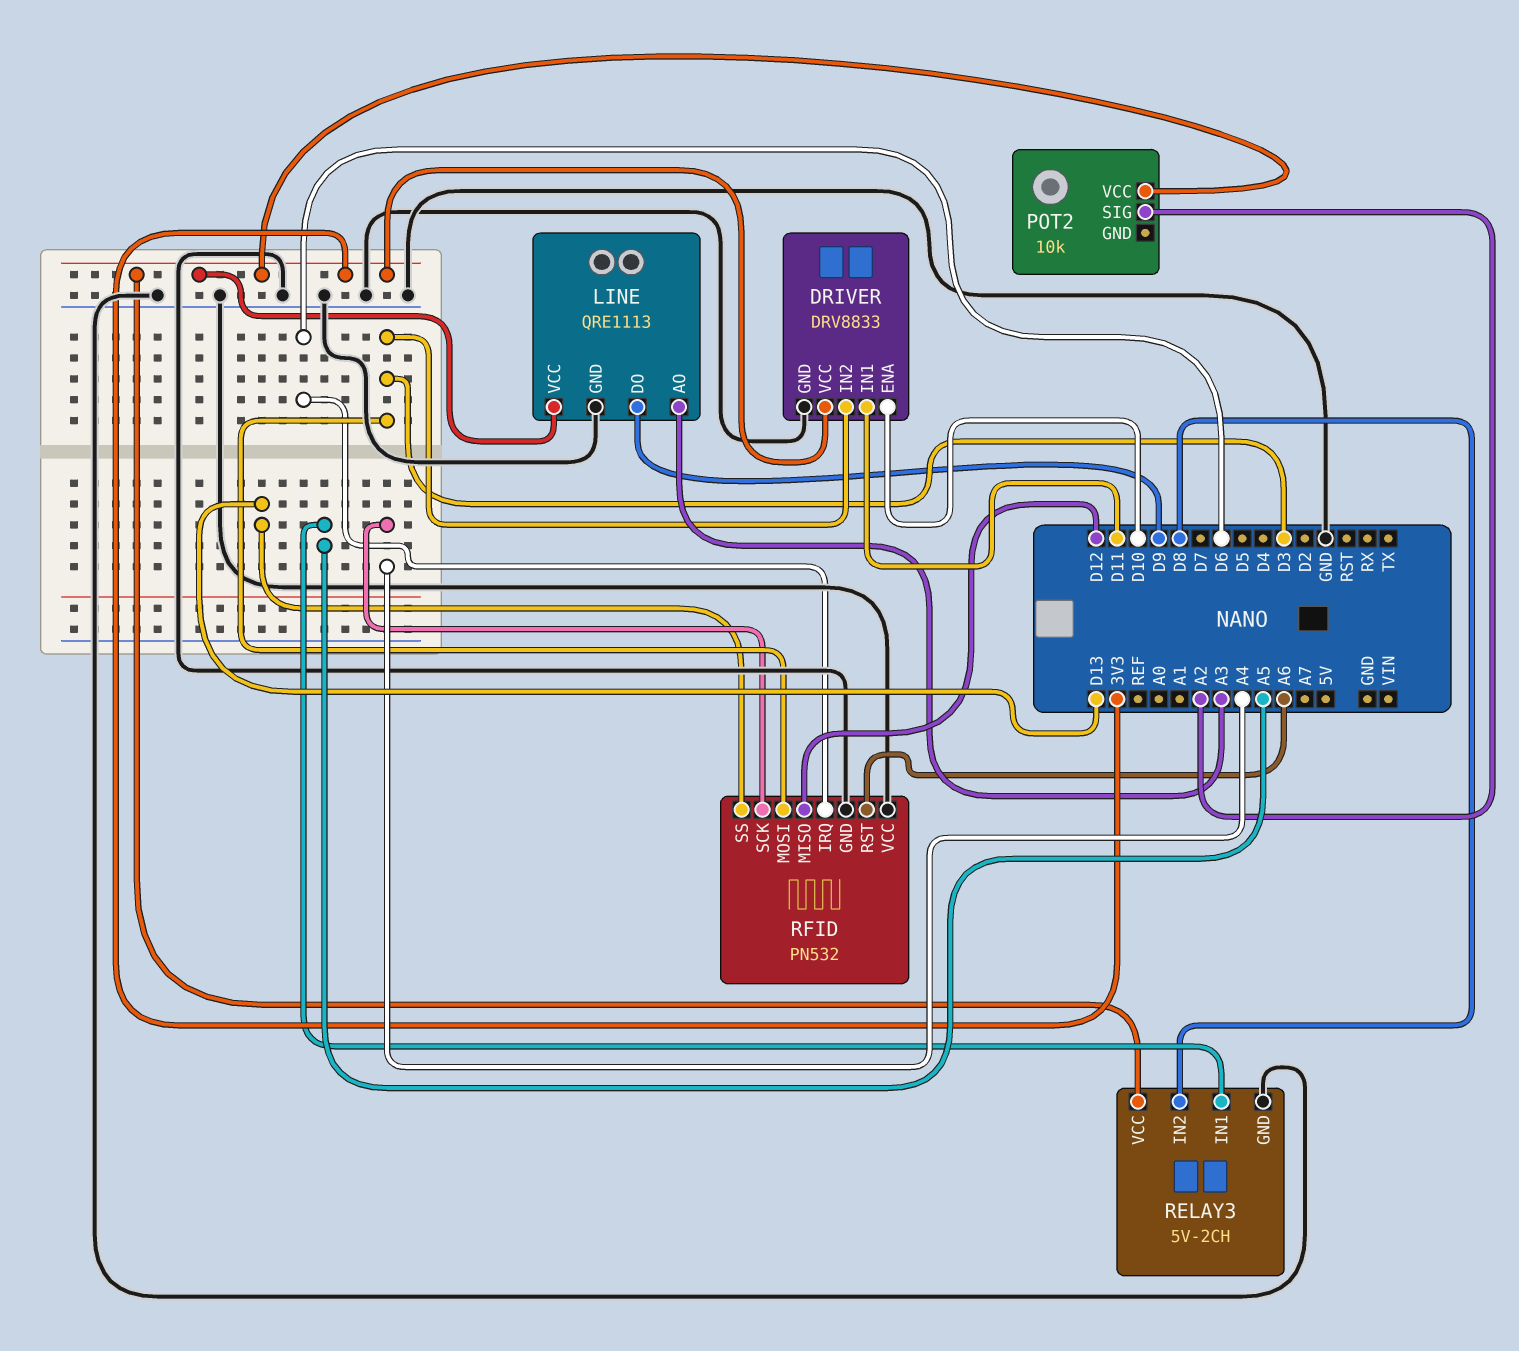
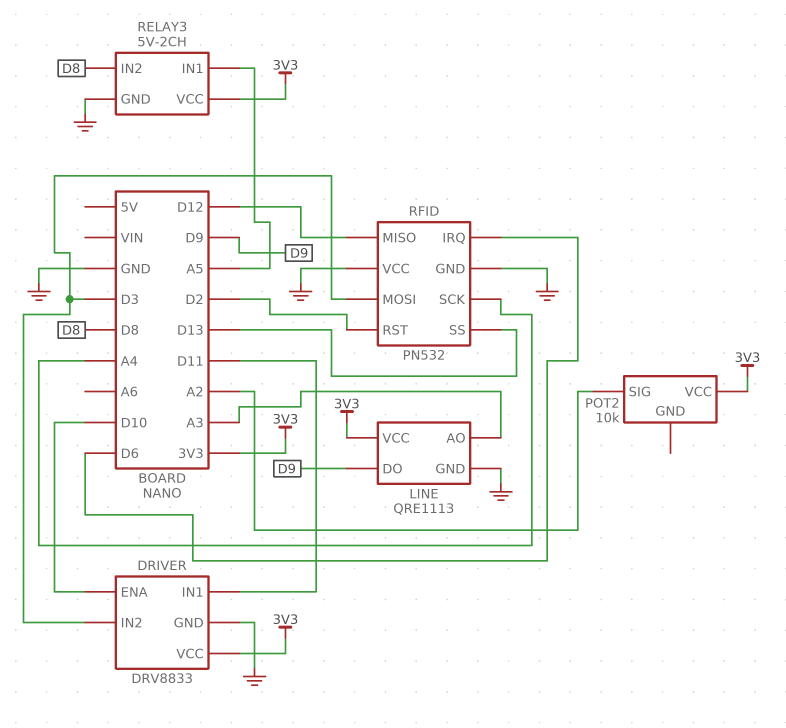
RFID pin RST: A6 -> D2

